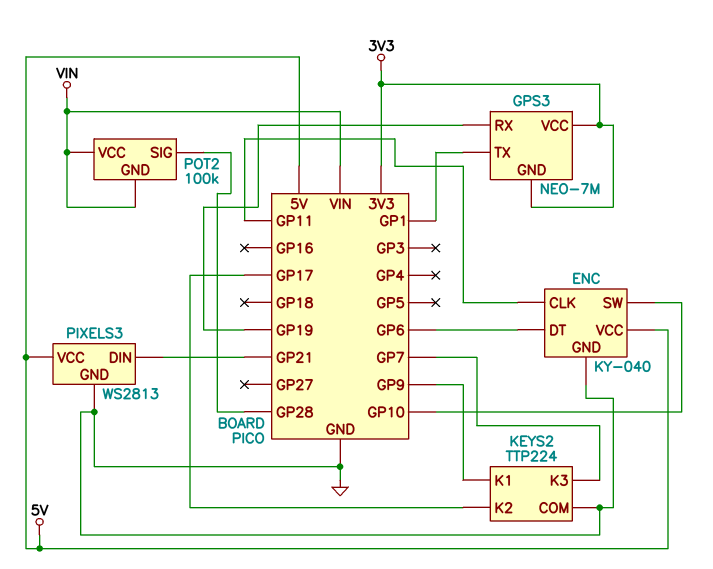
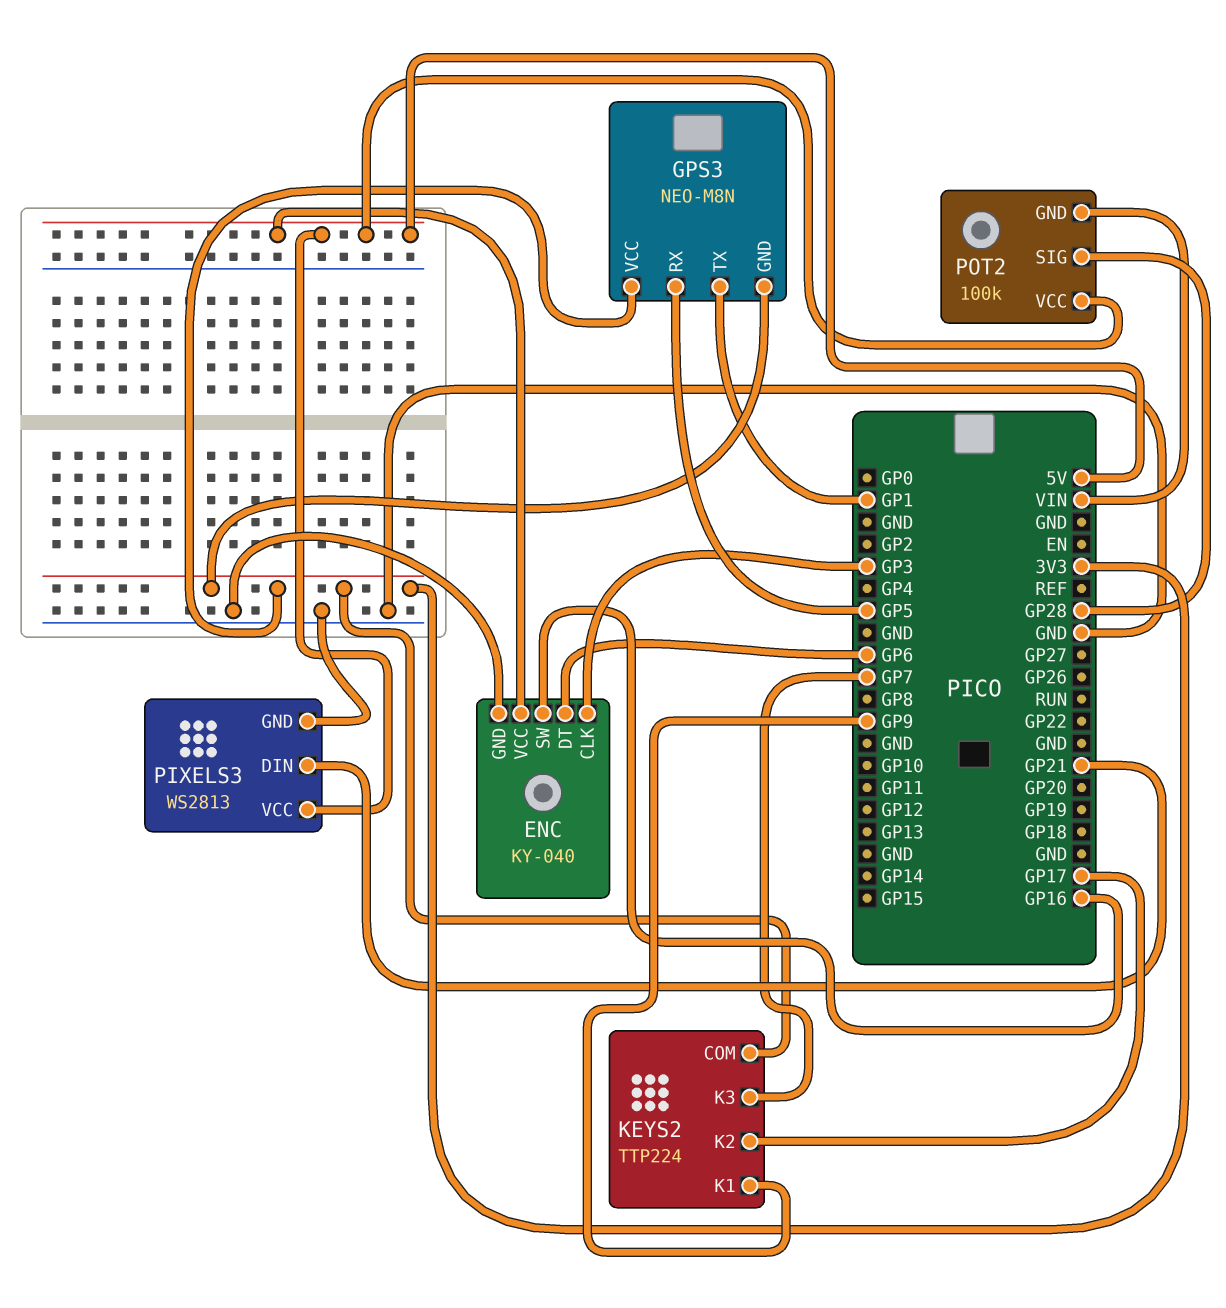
ENC pin CLK: GP11 -> GP3
ENC pin SW: GP10 -> GP16
GPS3: NEO-7M -> NEO-M8N
GPS3 pin RX: GP19 -> GP5
KEYS2 pin COM: GND -> 3V3
POT2 pin VCC: VIN -> 5V

